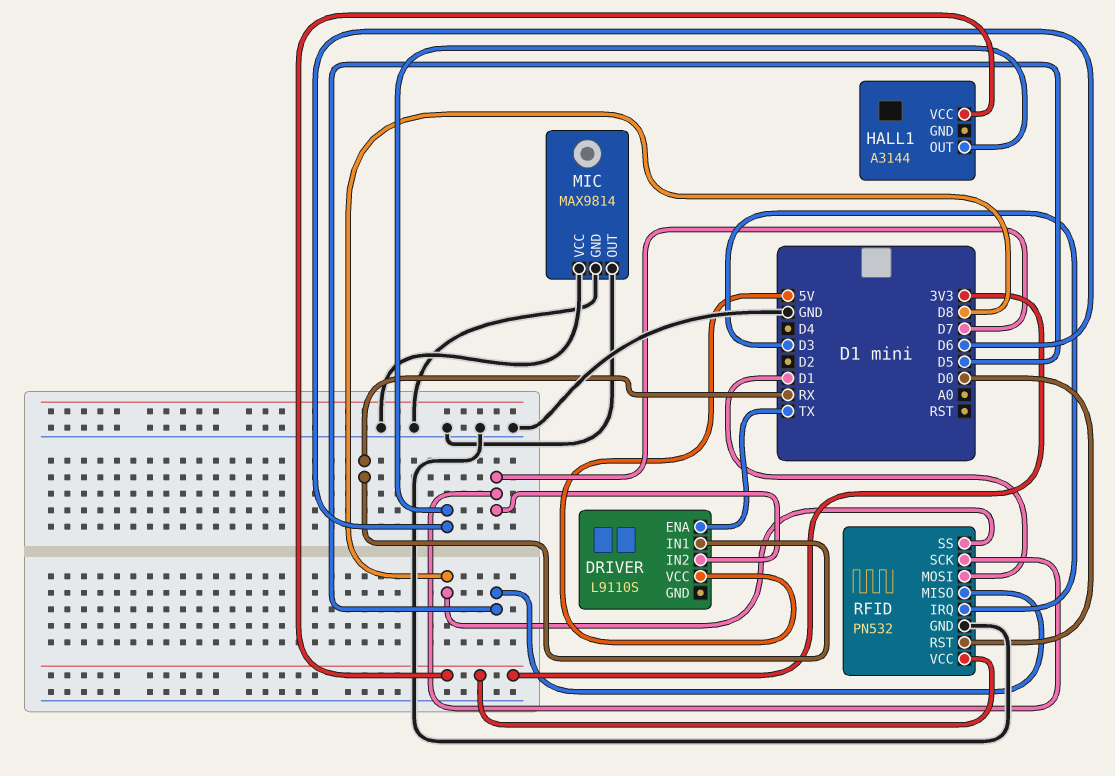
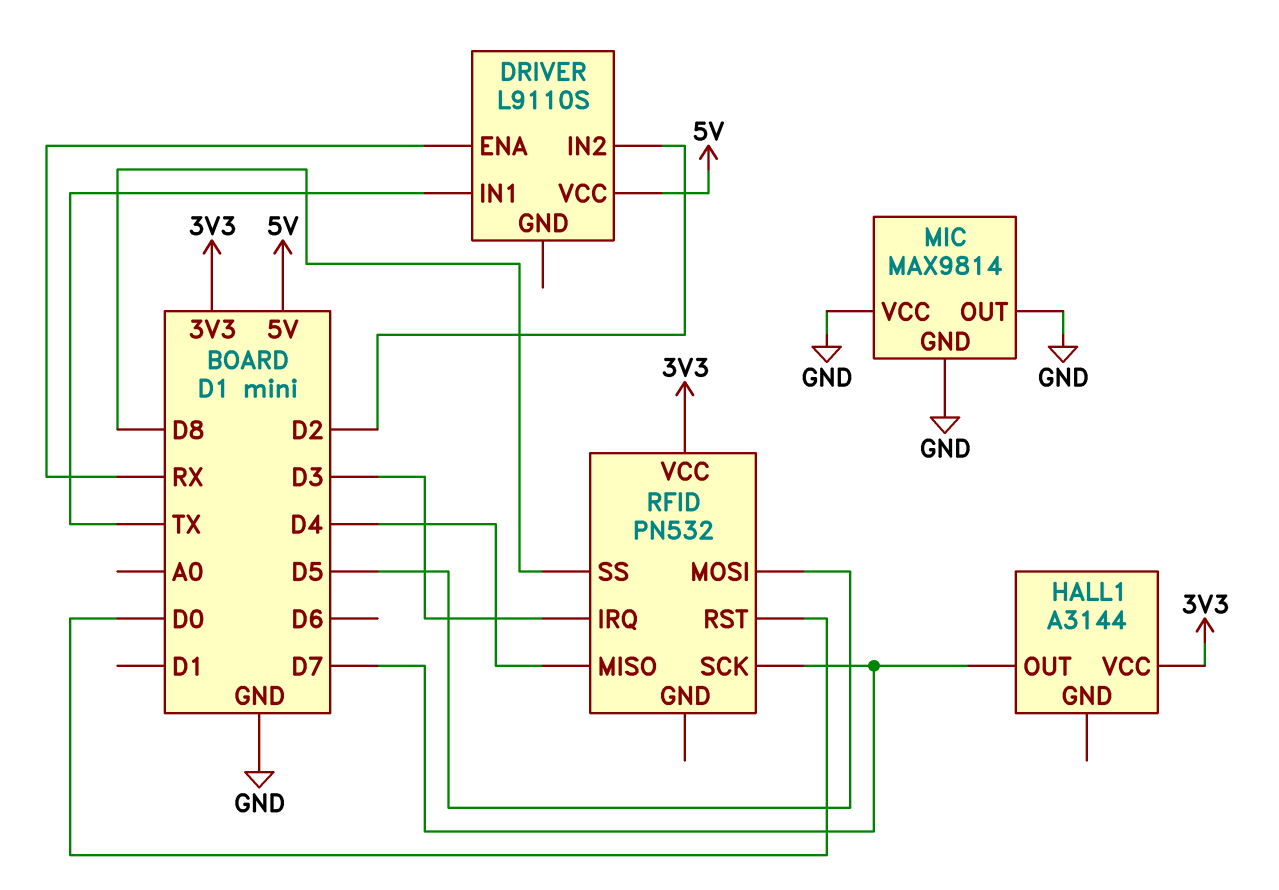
DRIVER pin ENA: TX -> RX
DRIVER pin IN1: RX -> TX
DRIVER pin IN2: D7 -> D2
HALL1 pin OUT: D6 -> D7
RFID pin GND: GND -> none
RFID pin MISO: D5 -> D4
RFID pin MOSI: D1 -> D5

